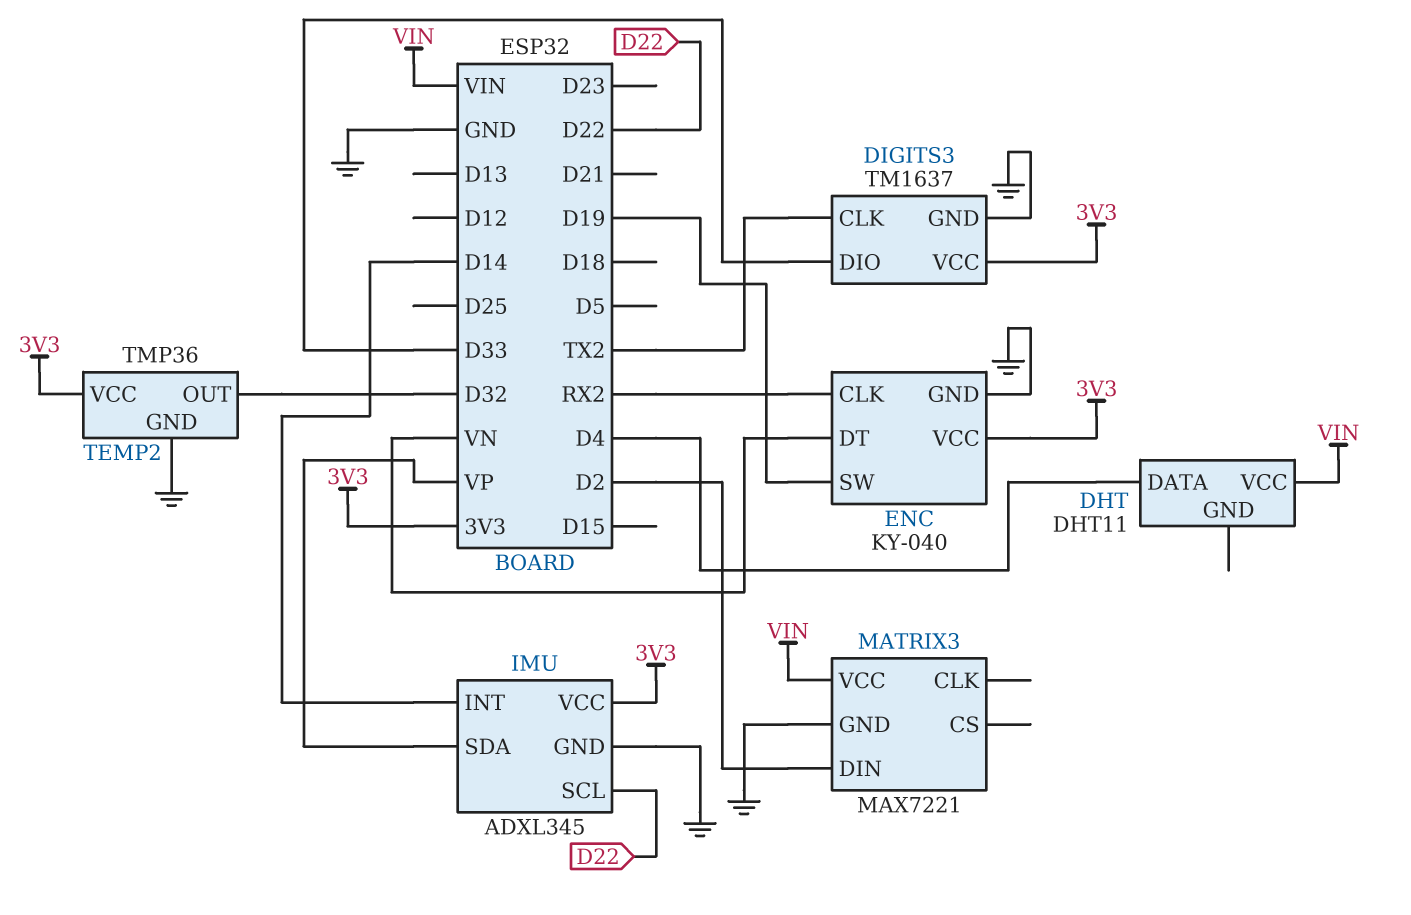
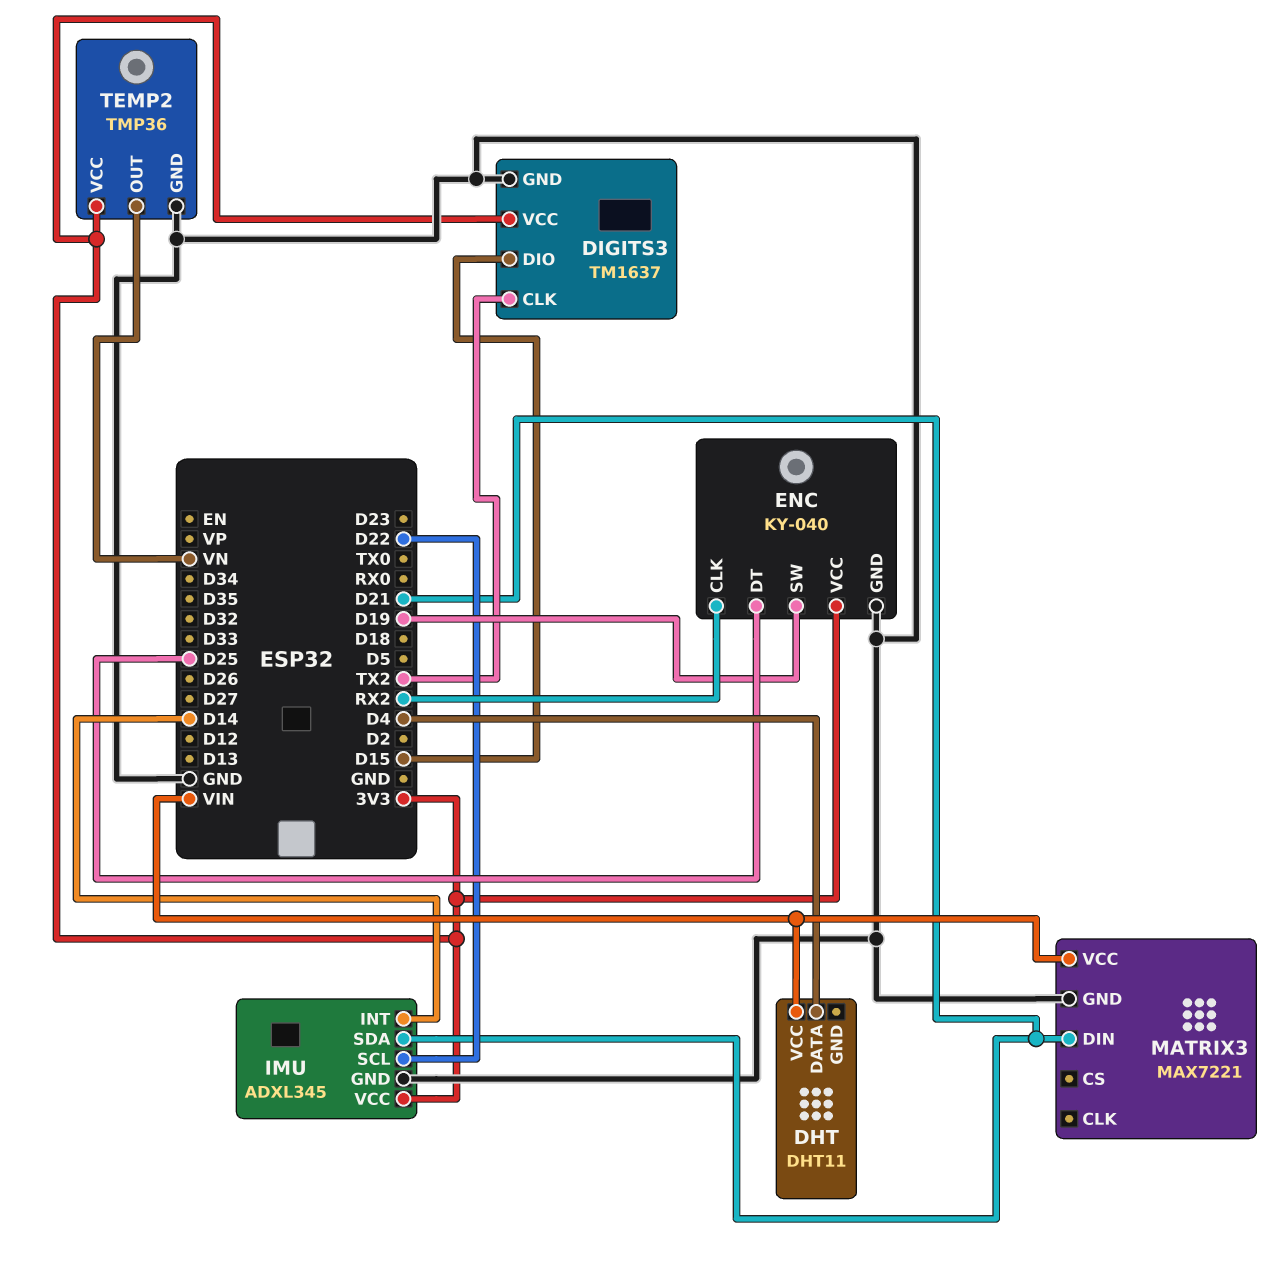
DIGITS3 pin DIO: D33 -> D15
ENC pin DT: VN -> D25
IMU pin SDA: VP -> D21
MATRIX3 pin DIN: D2 -> D21
TEMP2 pin OUT: D32 -> VN

